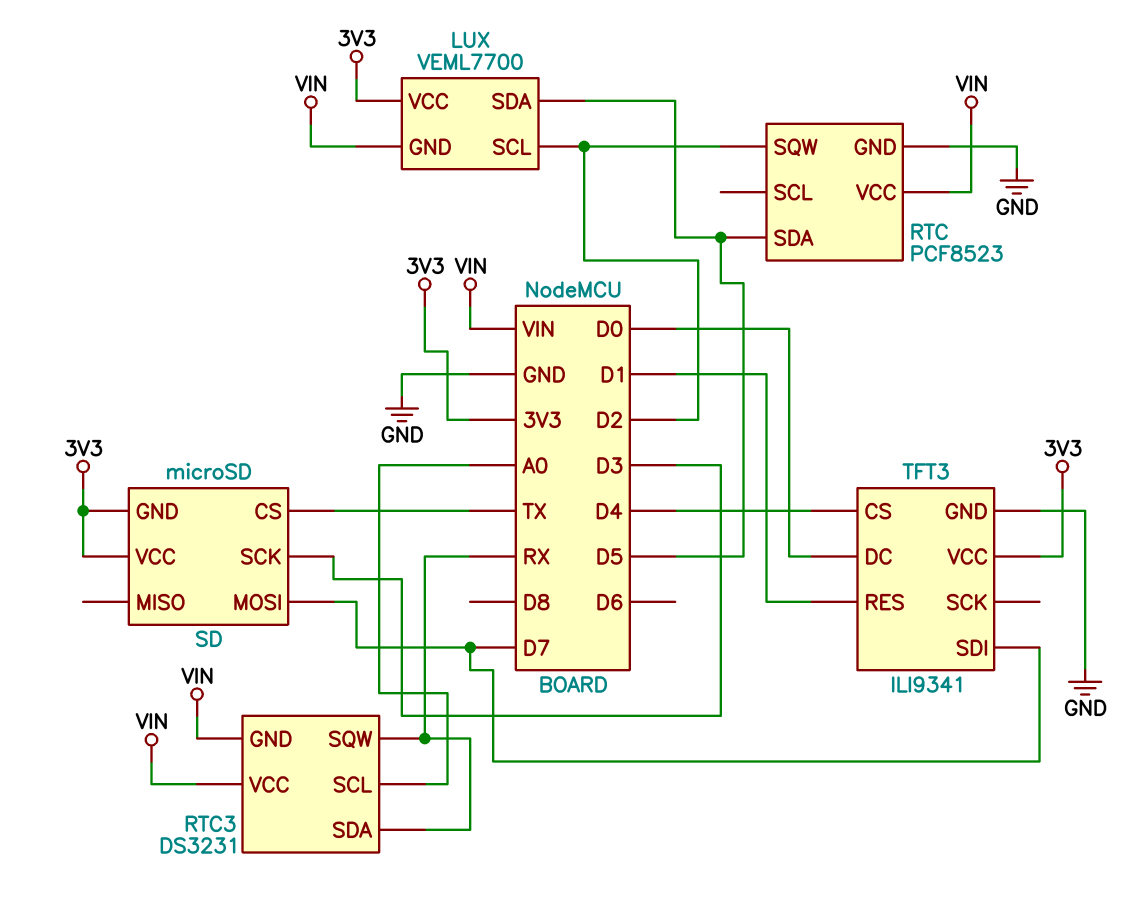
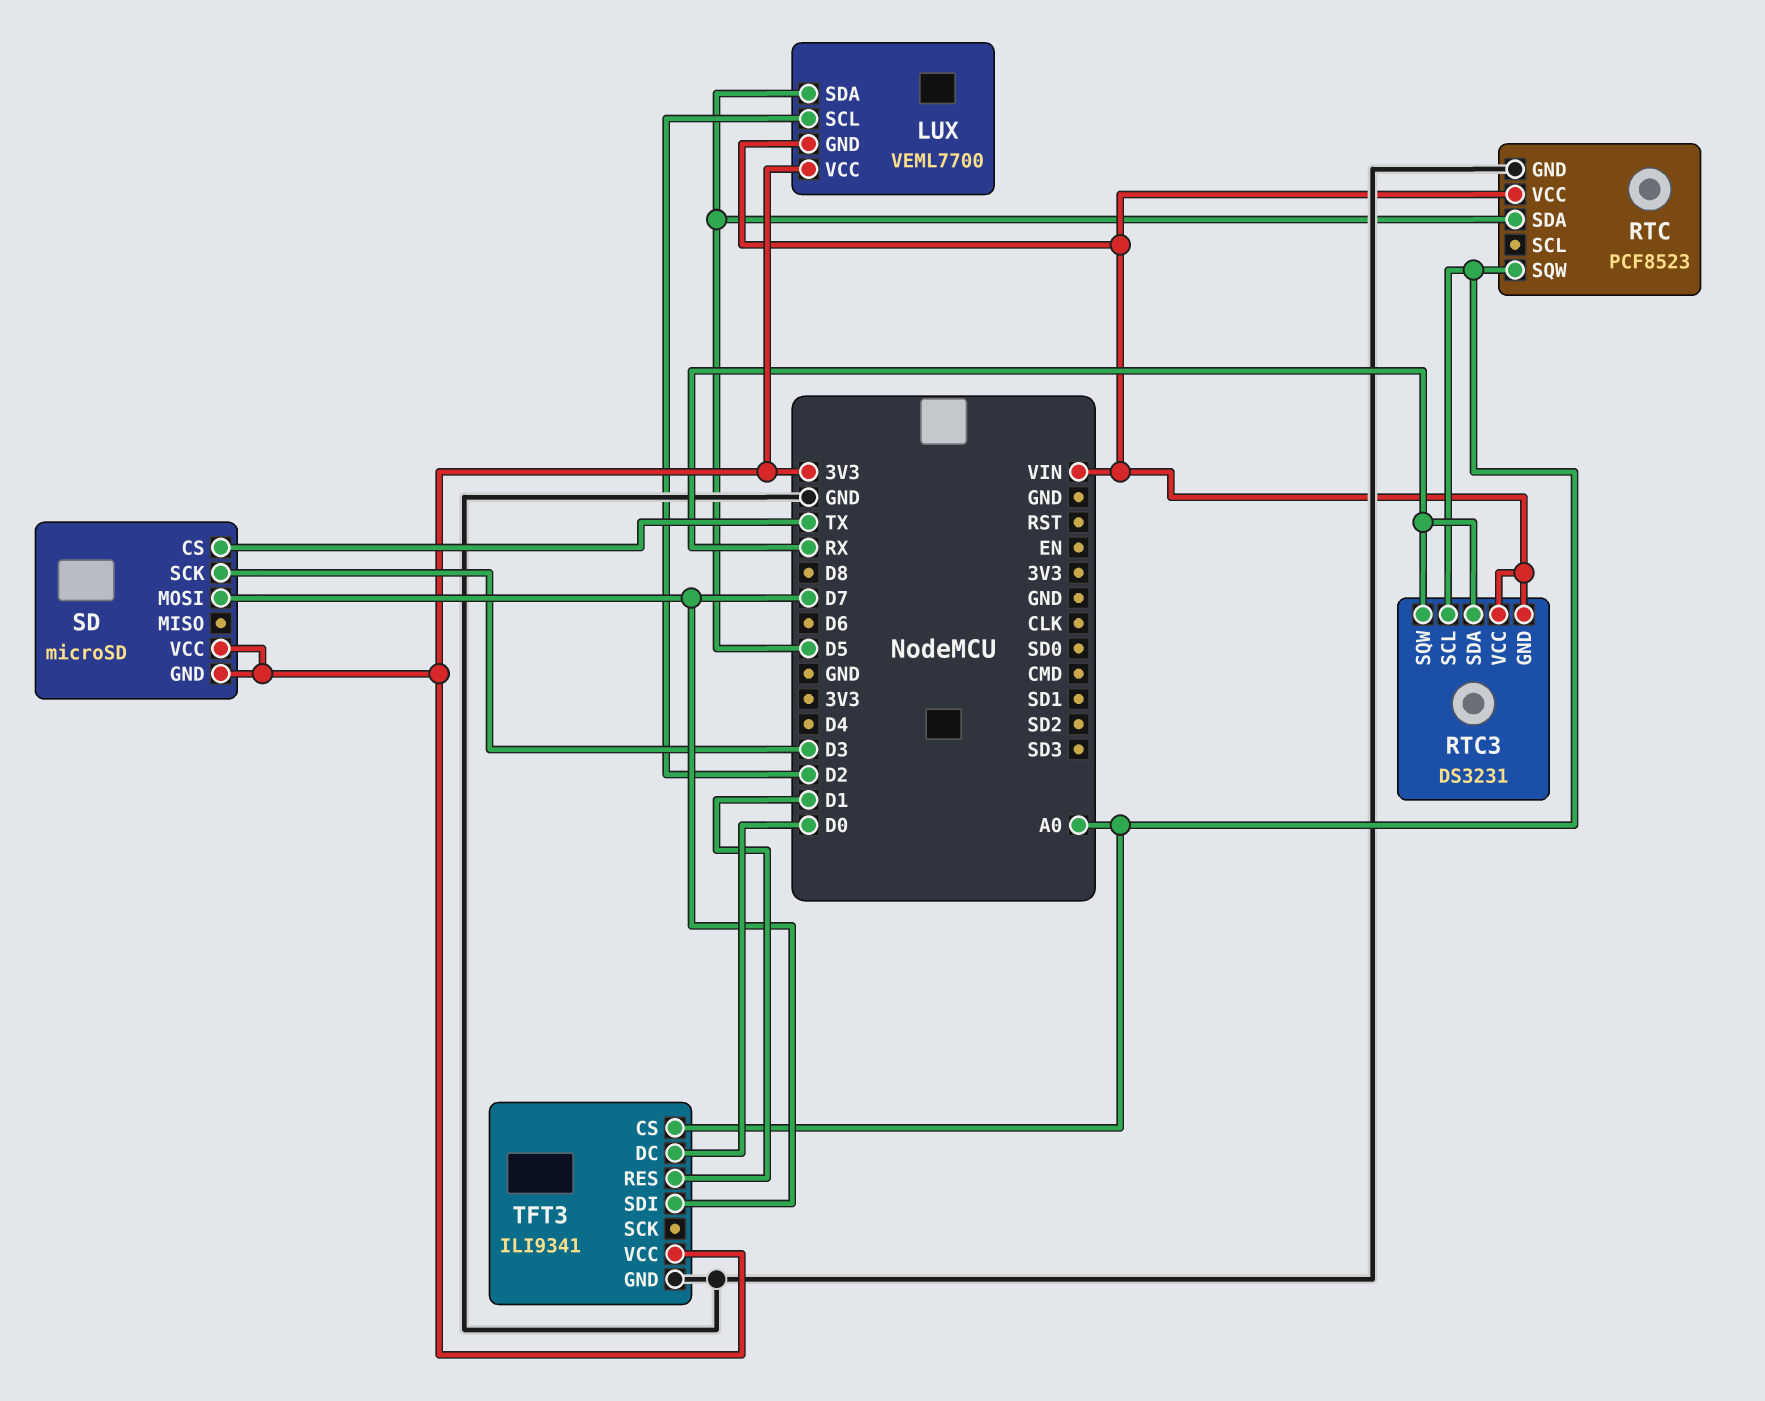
RTC pin SQW: D2 -> A0
TFT3 pin CS: D4 -> A0

